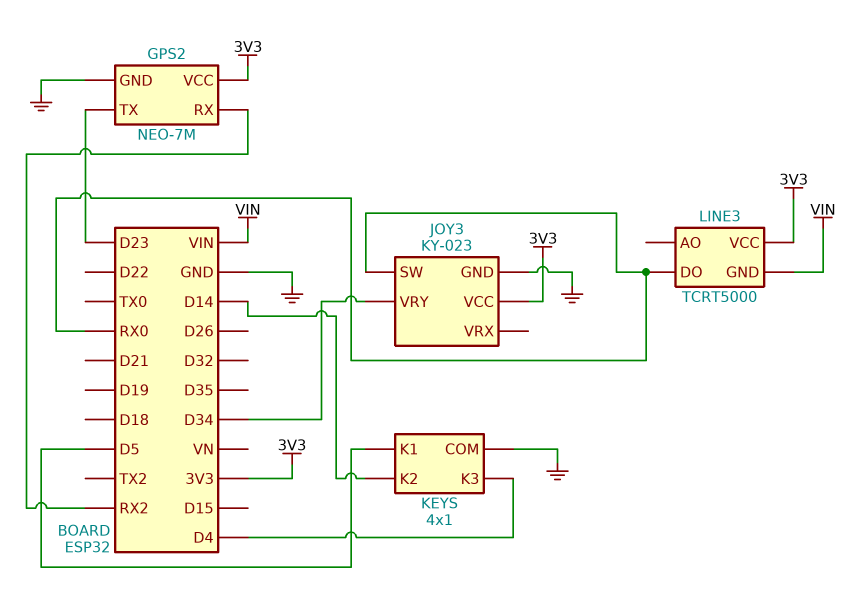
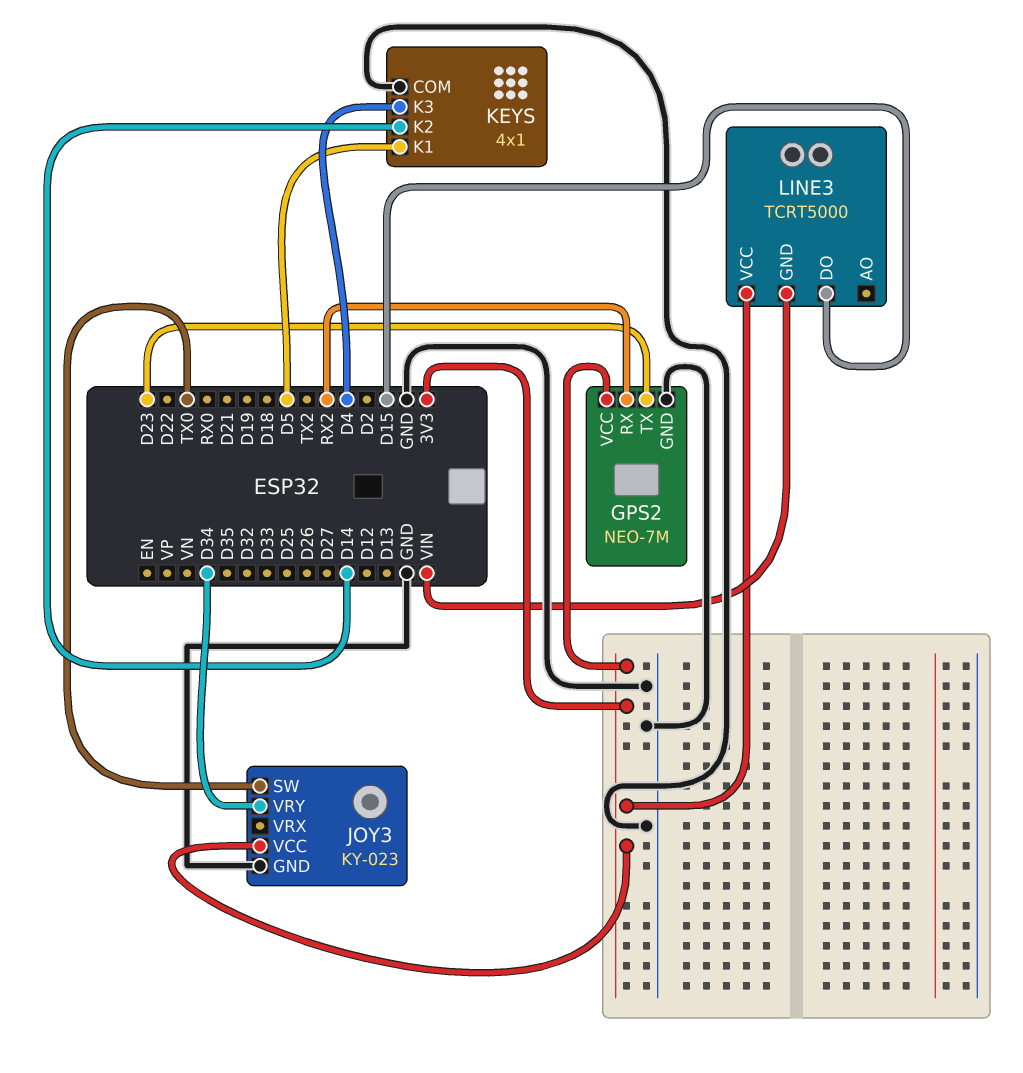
JOY3 pin SW: RX0 -> TX0
LINE3 pin DO: RX0 -> D15

